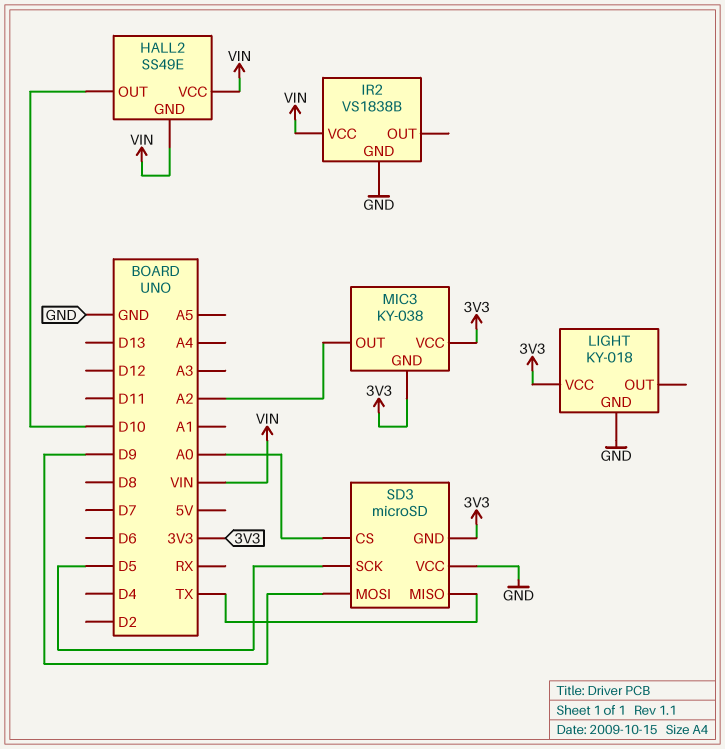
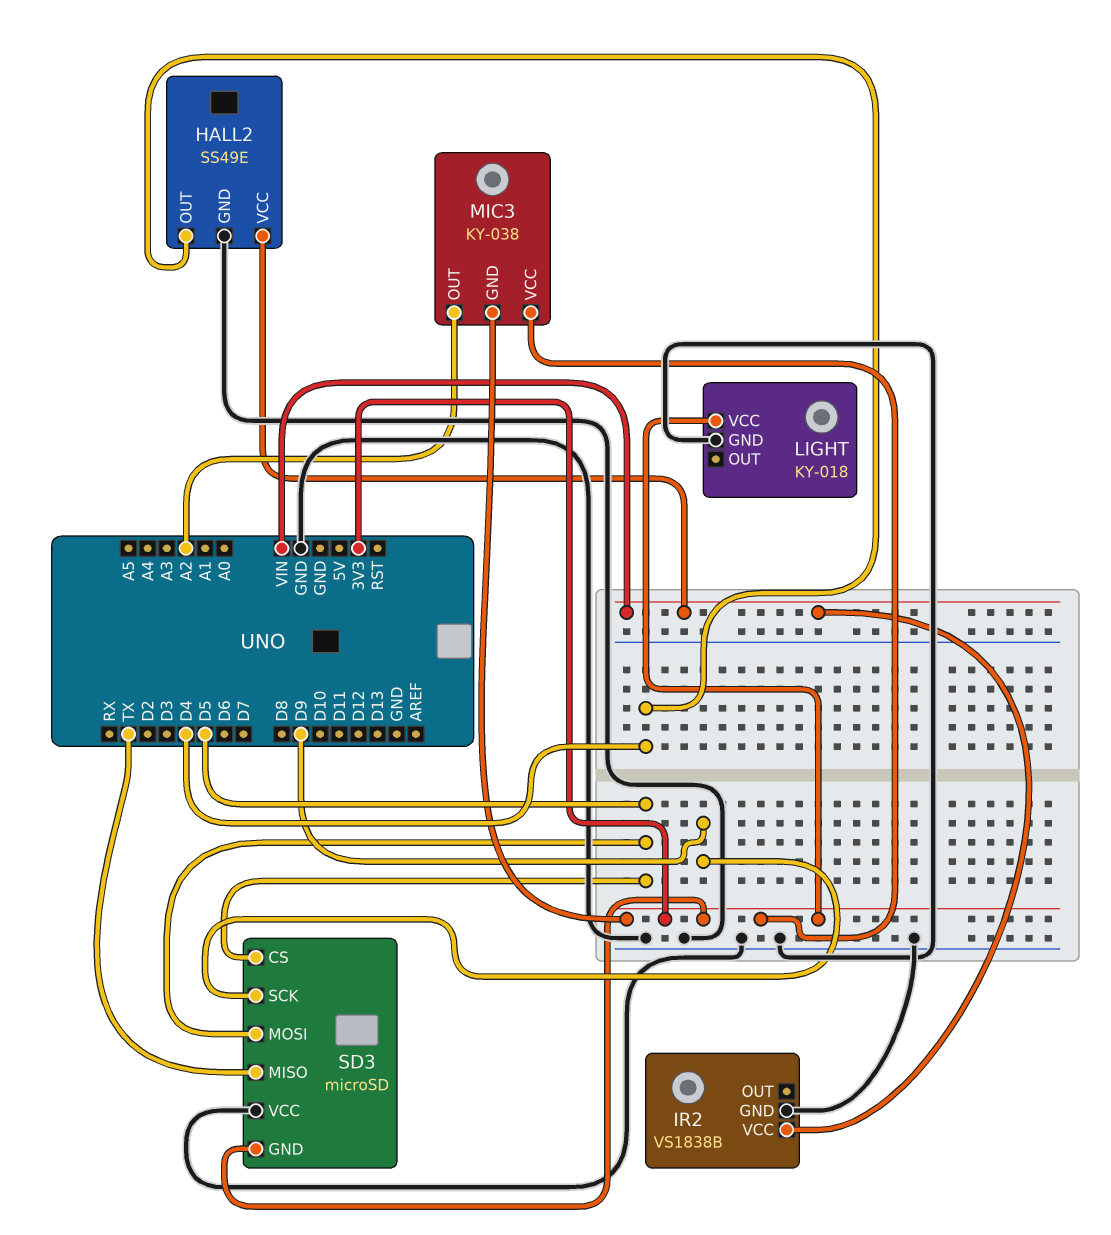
HALL2 pin GND: VIN -> GND
HALL2 pin OUT: D10 -> D4
SD3 pin CS: A0 -> D5
SD3 pin MOSI: D9 -> D5
SD3 pin SCK: D5 -> D9

